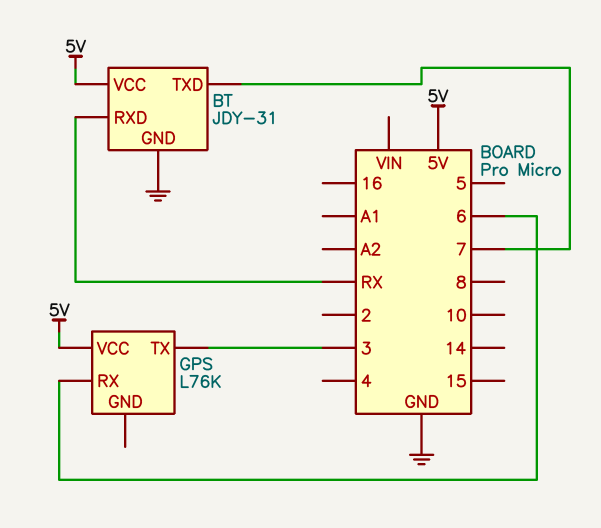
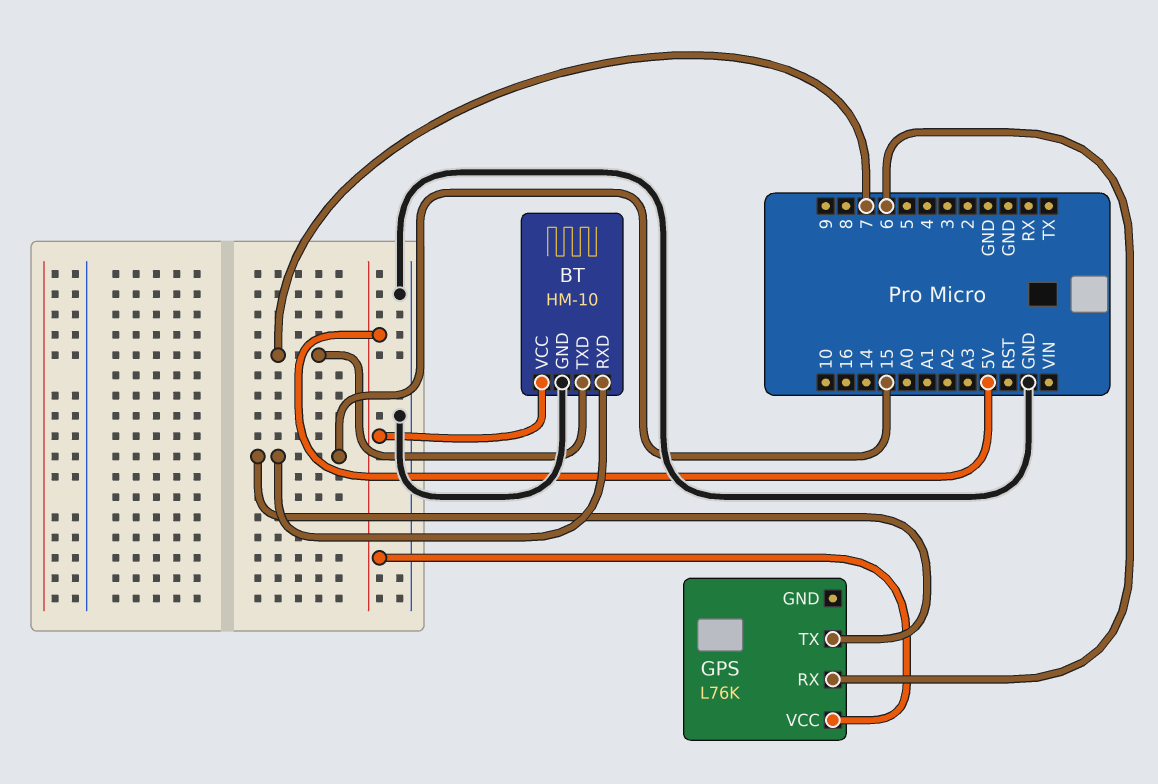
BT: JDY-31 -> HM-10
BT pin RXD: RX -> 15
GPS pin TX: 3 -> 15

